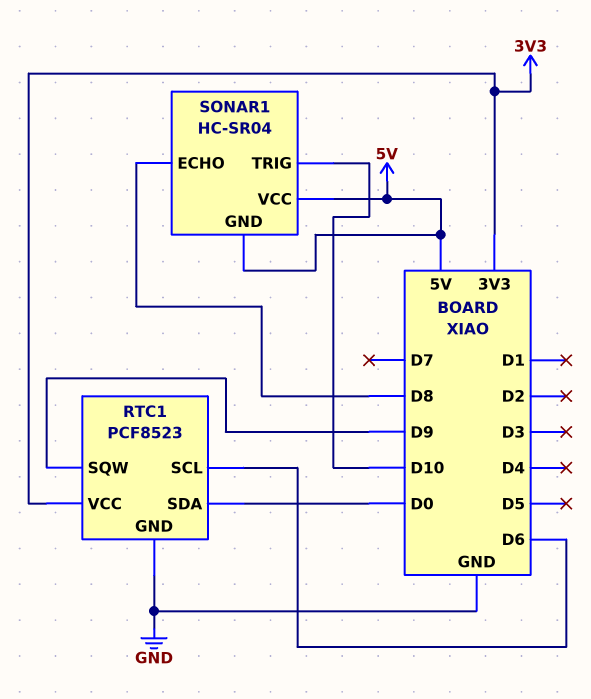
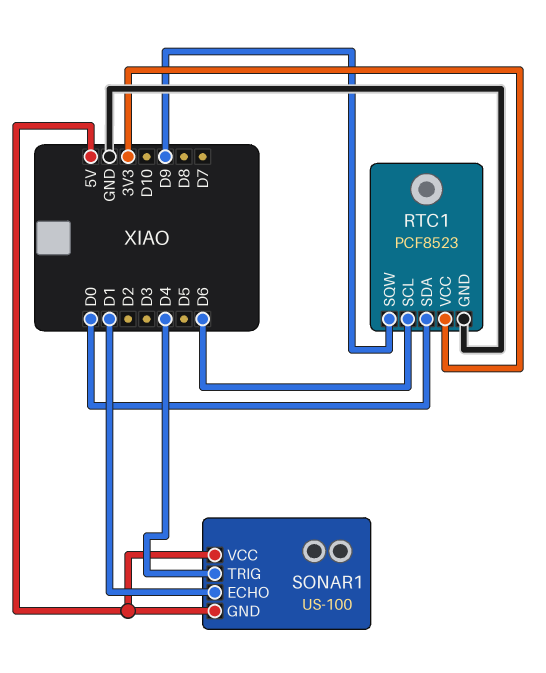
SONAR1: HC-SR04 -> US-100
SONAR1 pin ECHO: D8 -> D1
SONAR1 pin TRIG: D10 -> D4

